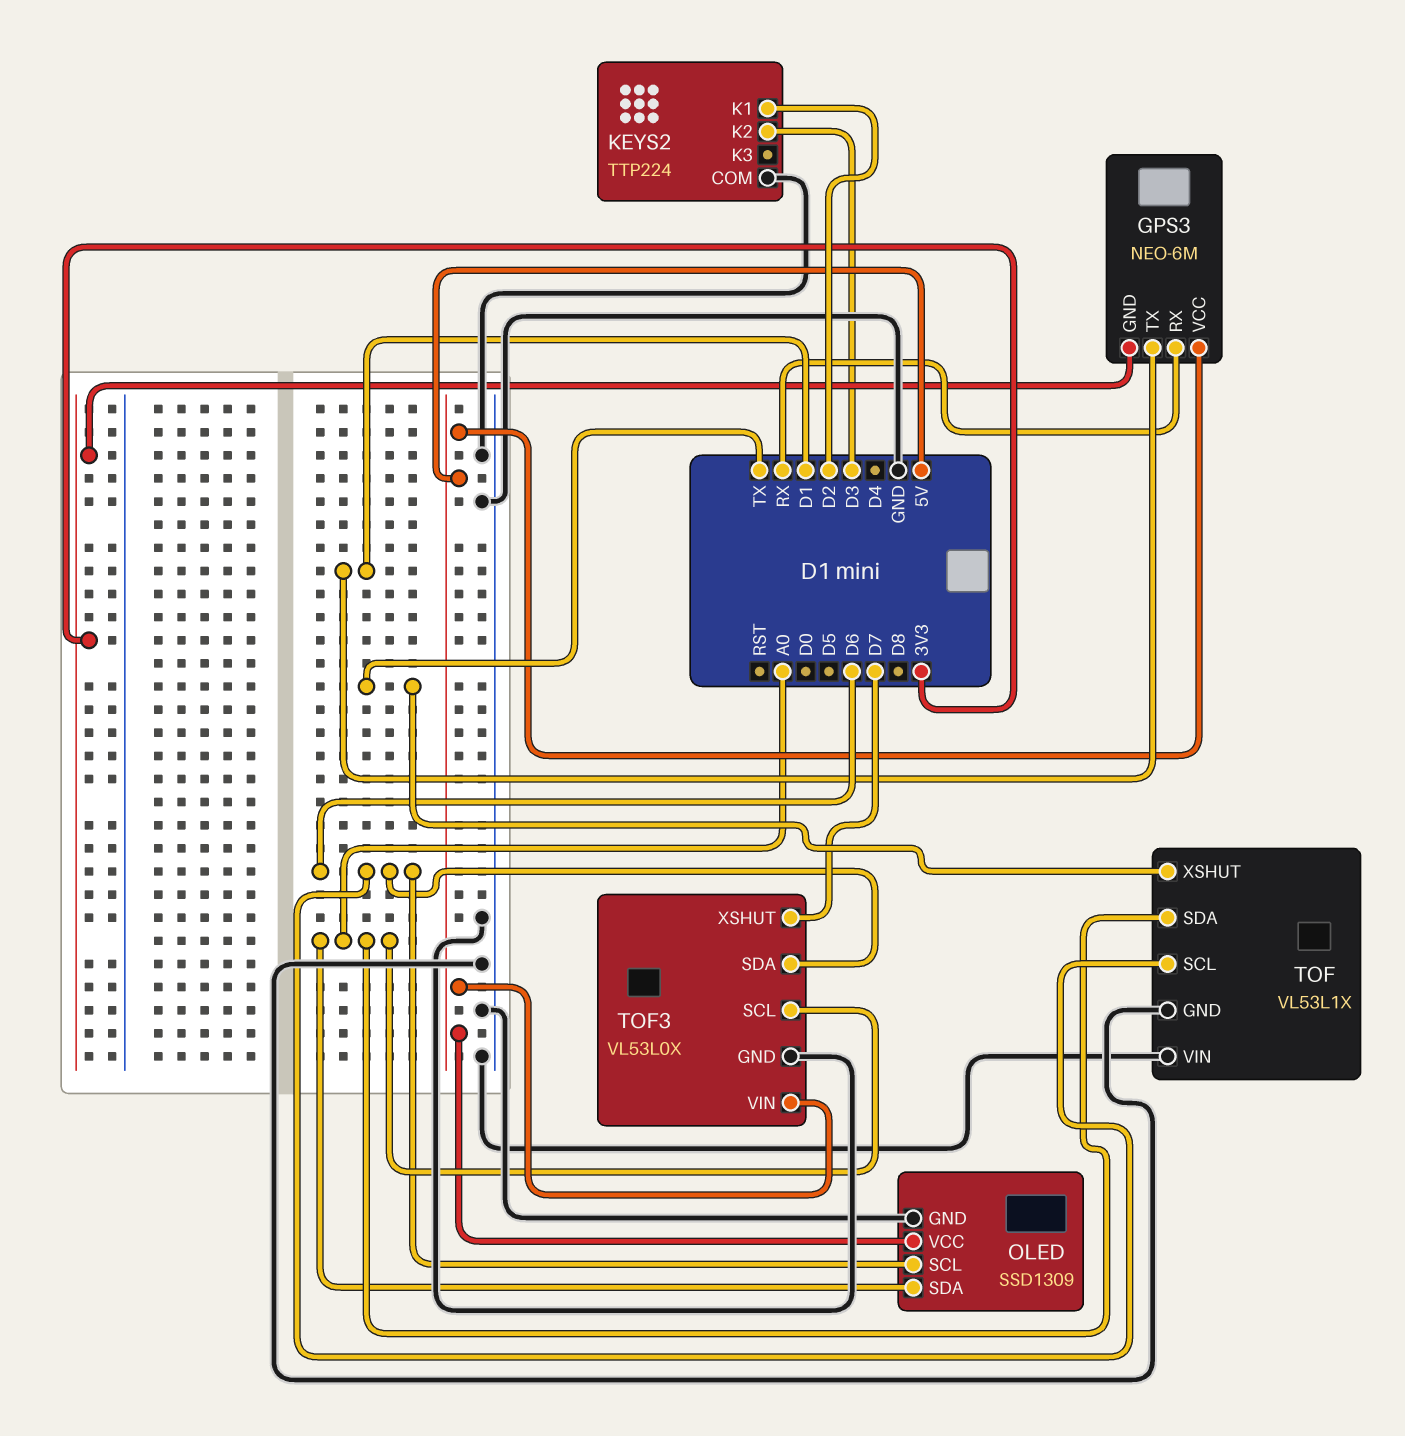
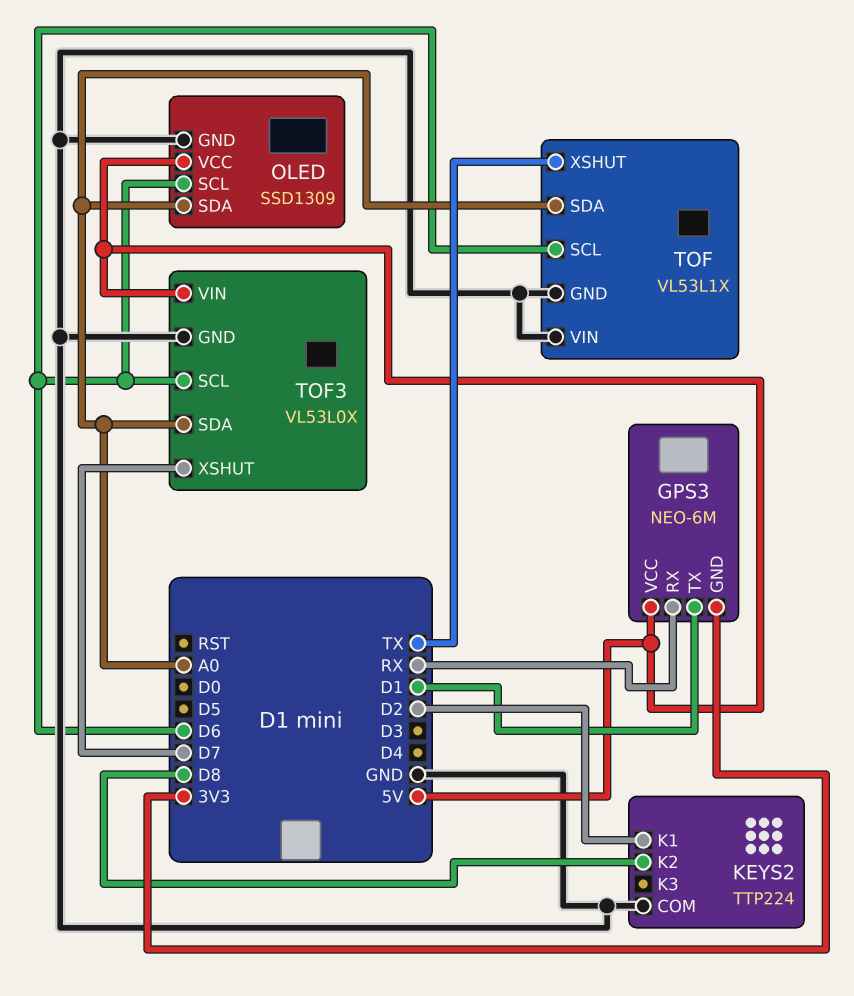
KEYS2 pin K2: D3 -> D8
TOF3 pin SCL: A0 -> D6
TOF3 pin SDA: D6 -> A0

